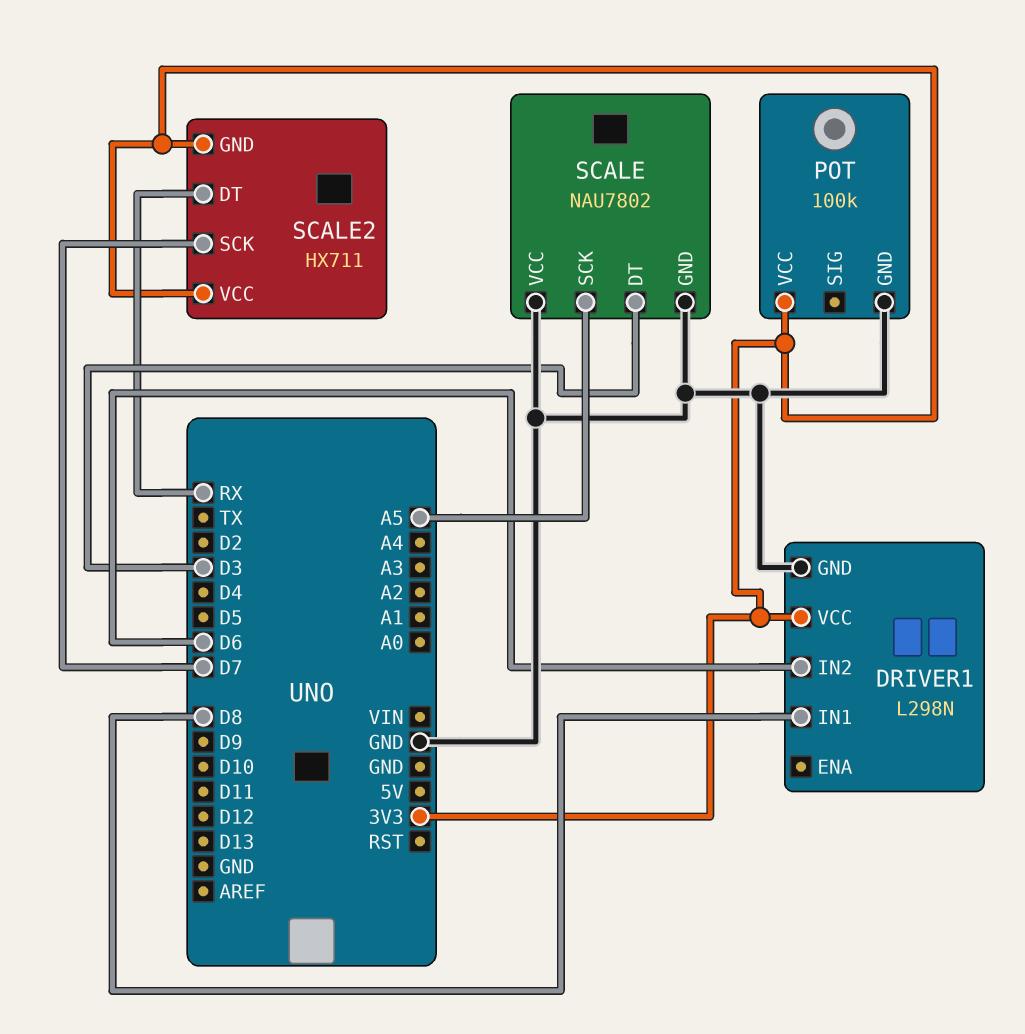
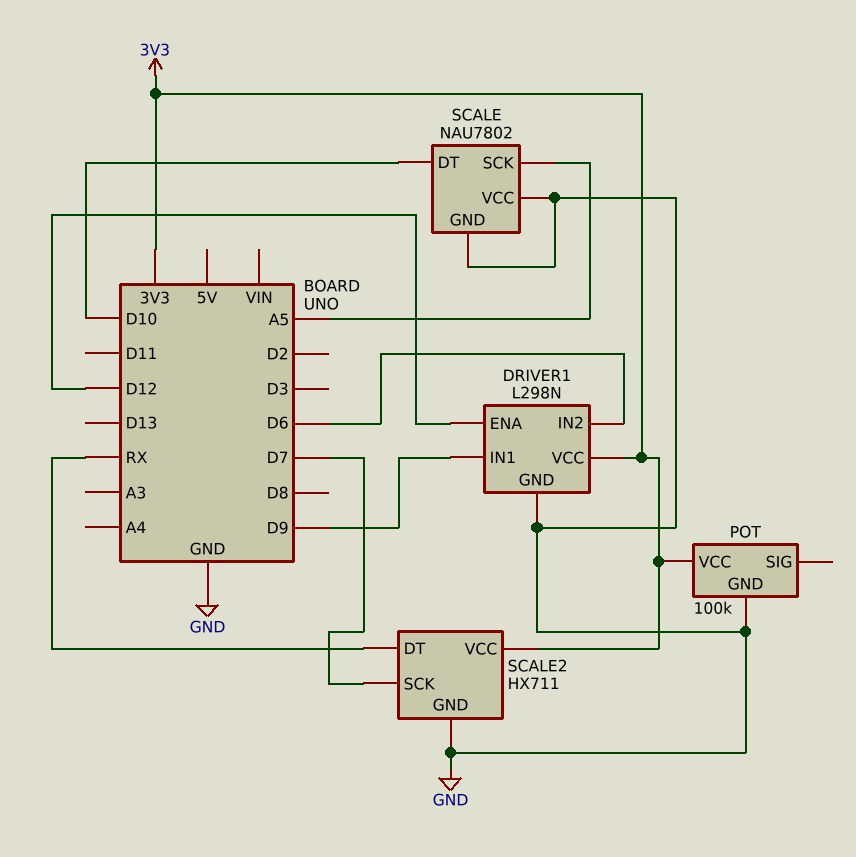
DRIVER1 pin ENA: none -> D12
DRIVER1 pin IN1: D8 -> D9
SCALE pin DT: D3 -> D10
SCALE2 pin GND: 3V3 -> GND

